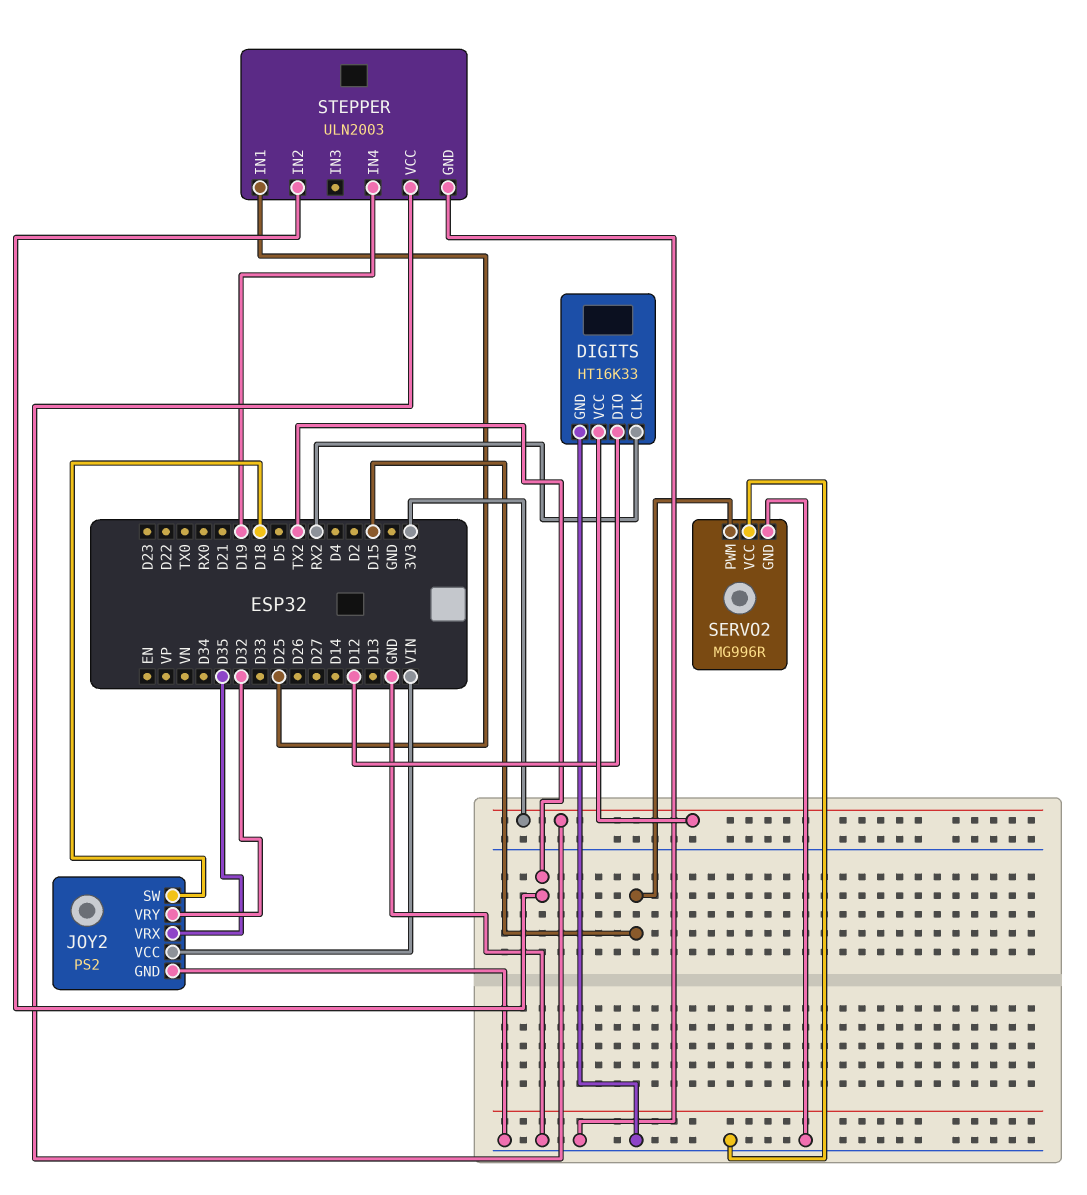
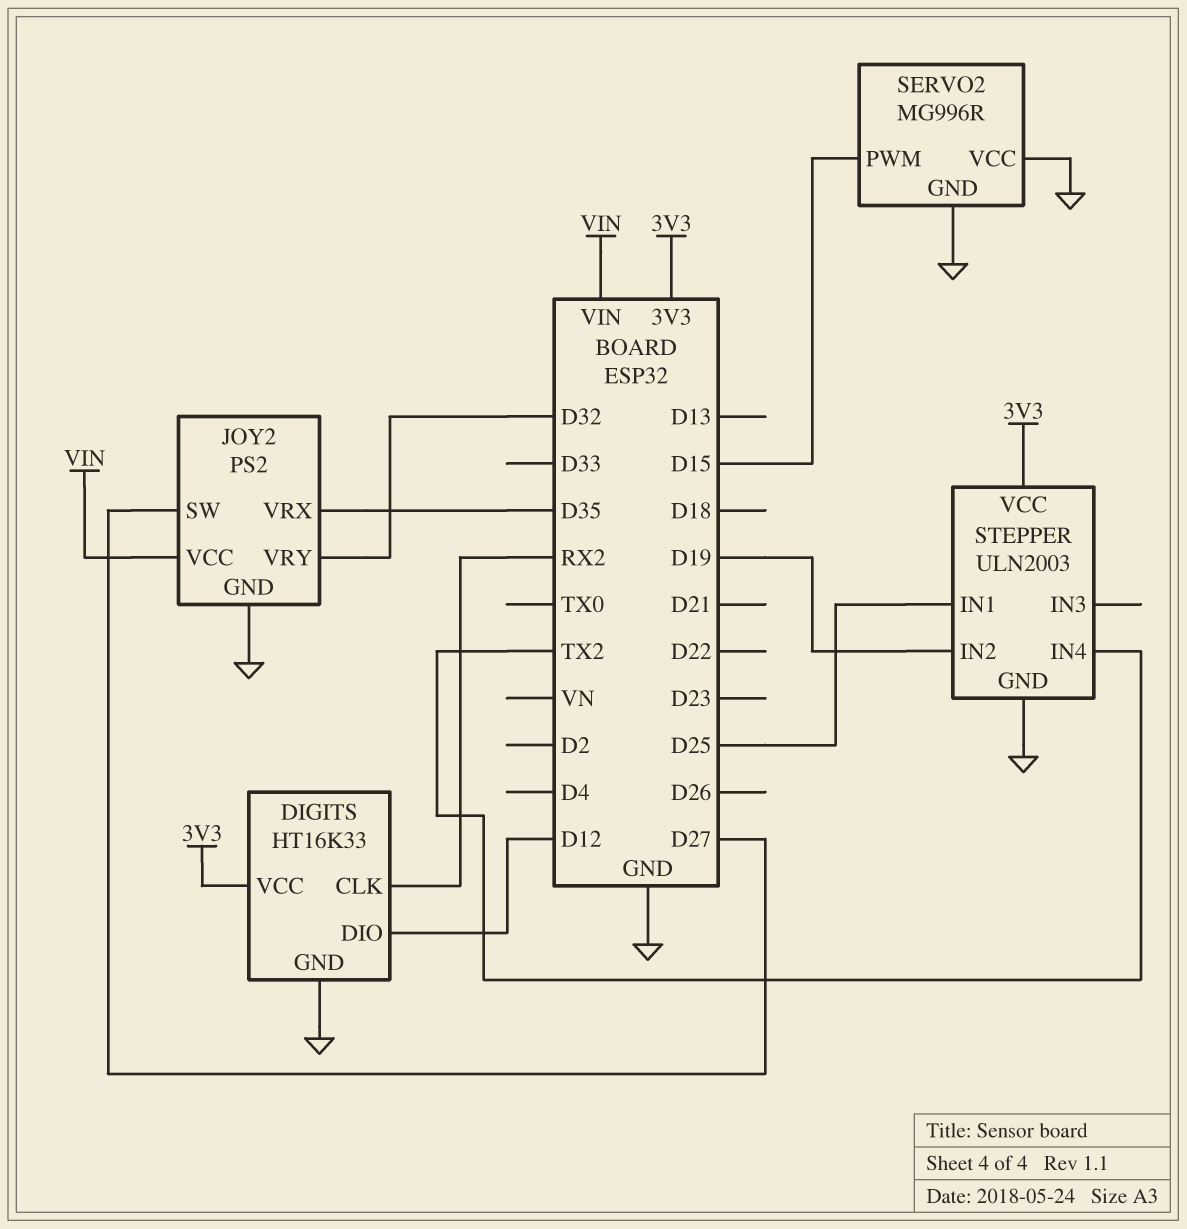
JOY2 pin SW: D18 -> D27
STEPPER pin IN2: TX2 -> D19
STEPPER pin IN4: D19 -> TX2

